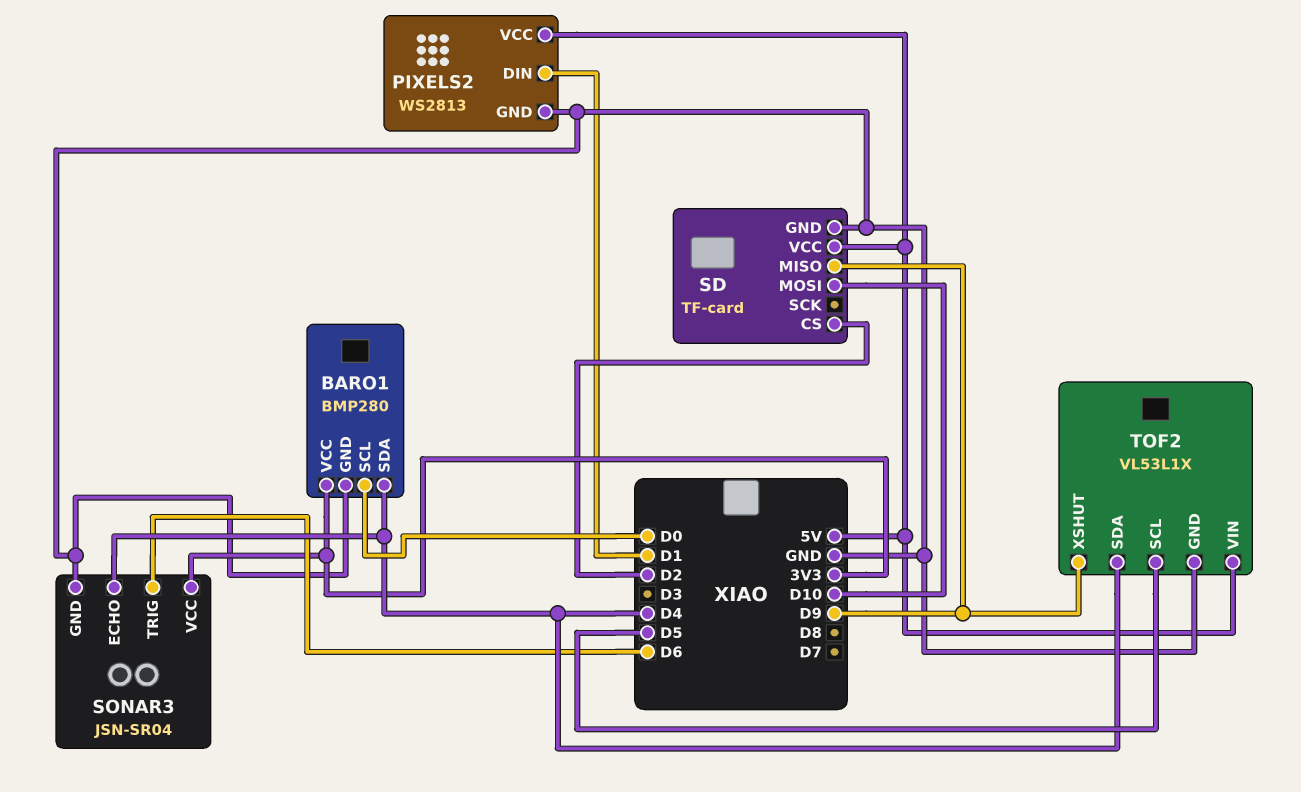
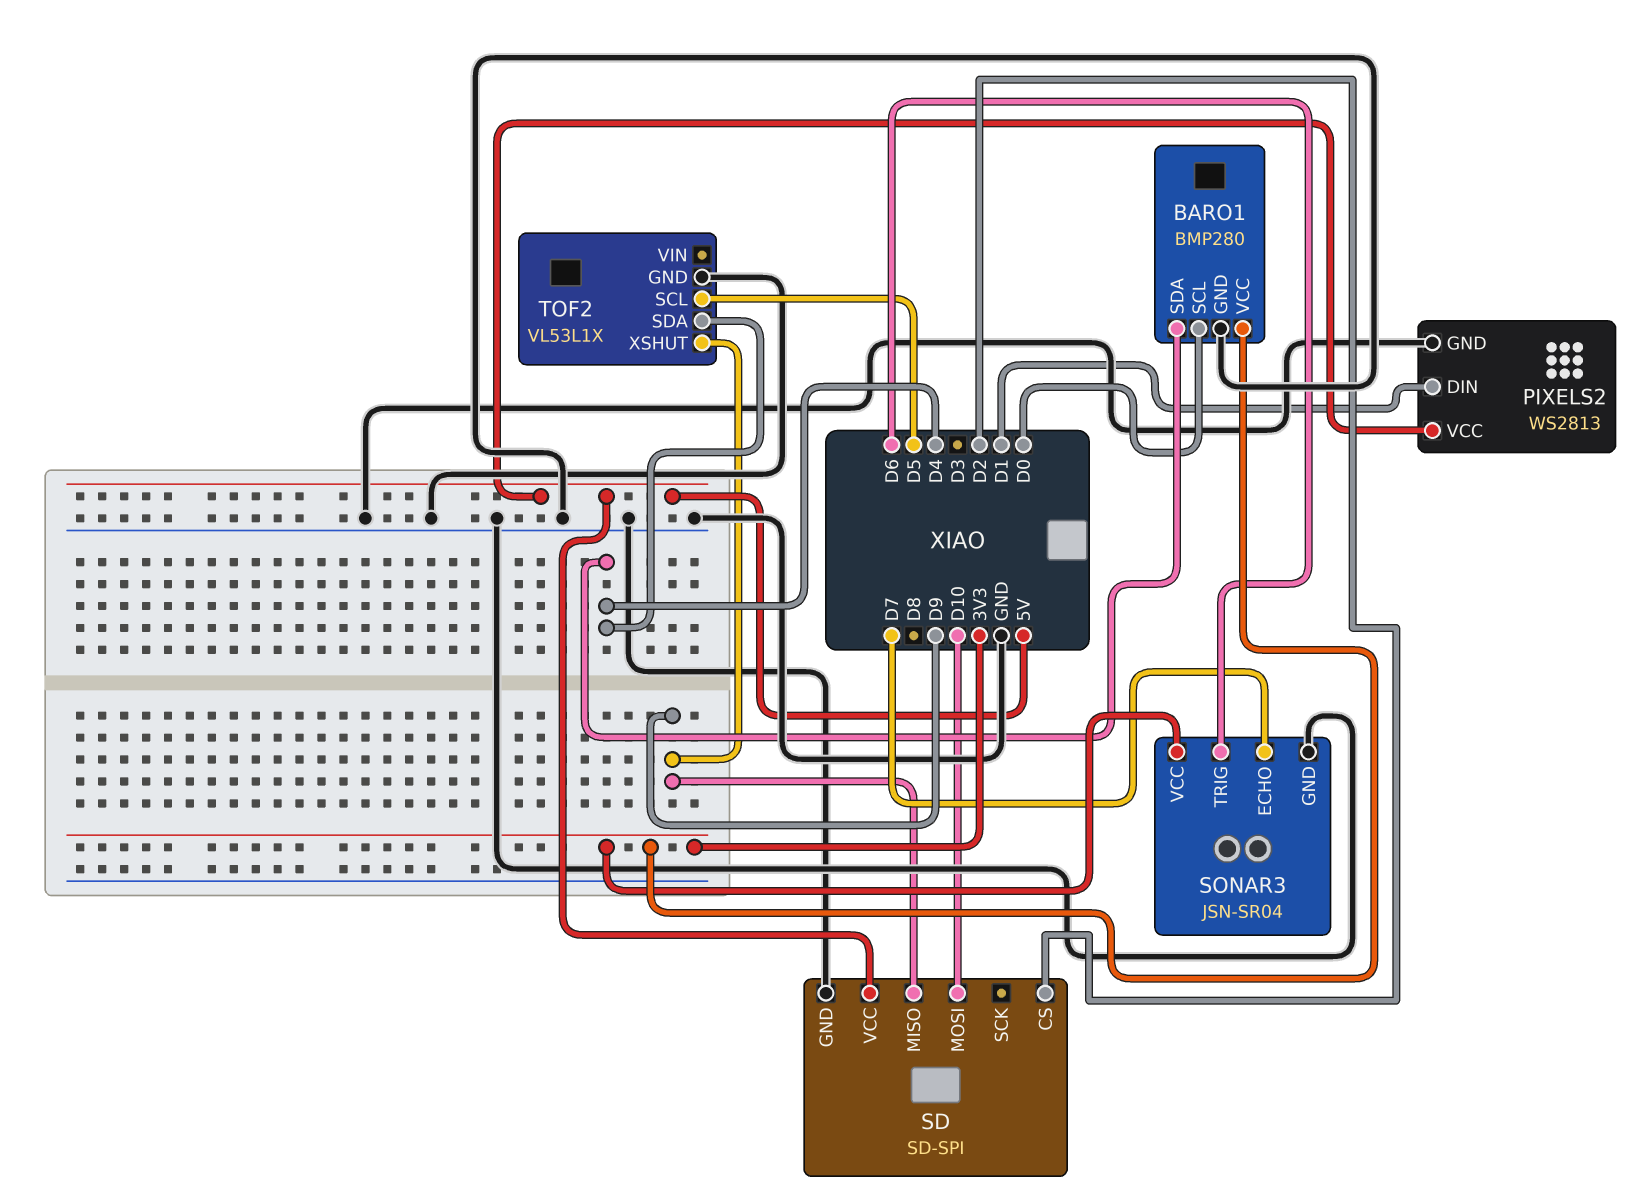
SD: TF-card -> SD-SPI
SONAR3 pin ECHO: D4 -> D7
TOF2 pin VIN: 5V -> none

